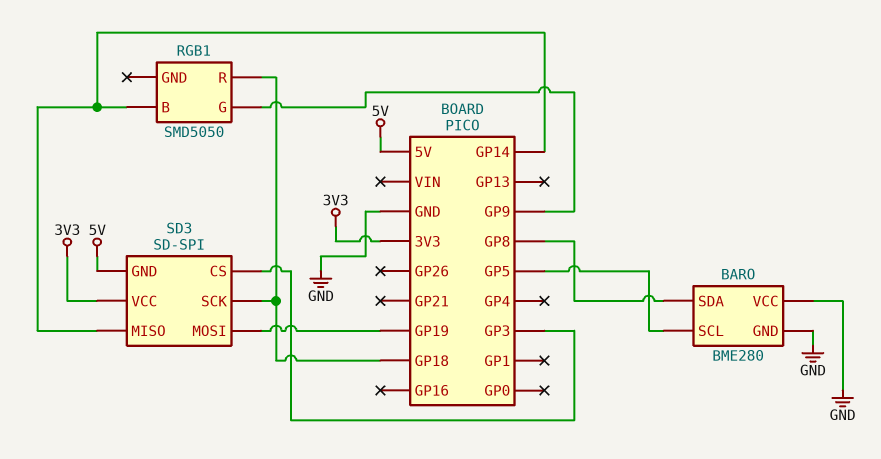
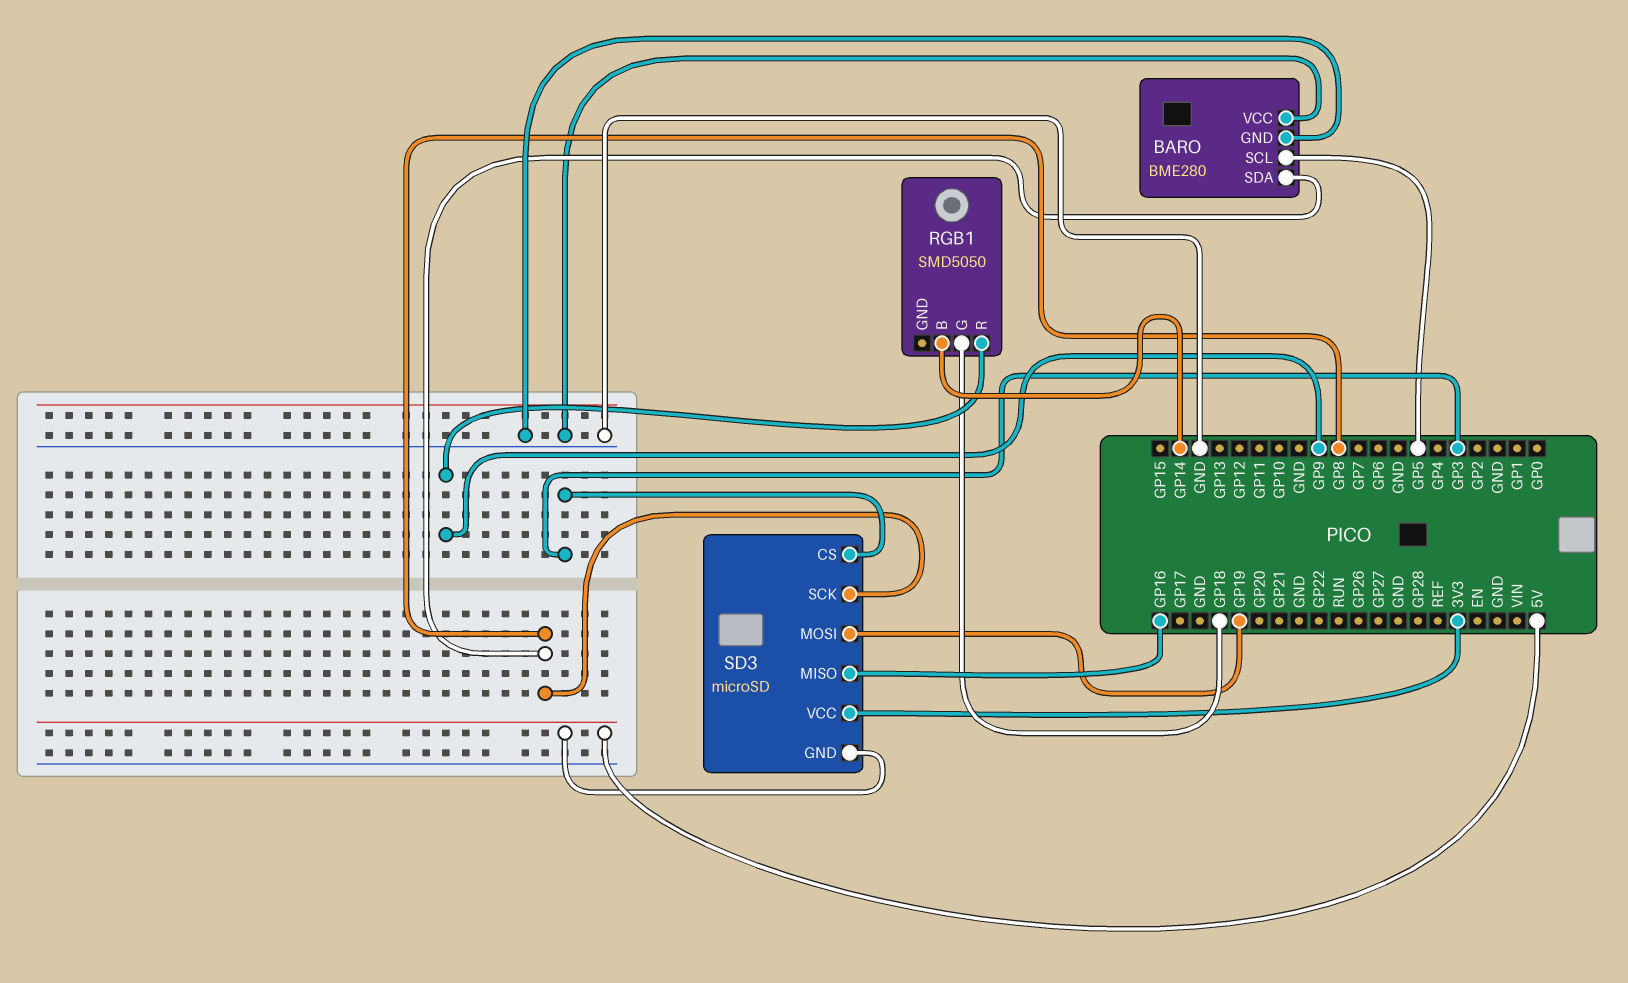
RGB1 pin G: GP9 -> GP18
RGB1 pin R: GP18 -> GP9
SD3: SD-SPI -> microSD
SD3 pin MISO: GP14 -> GP16
SD3 pin SCK: GP18 -> GP8

